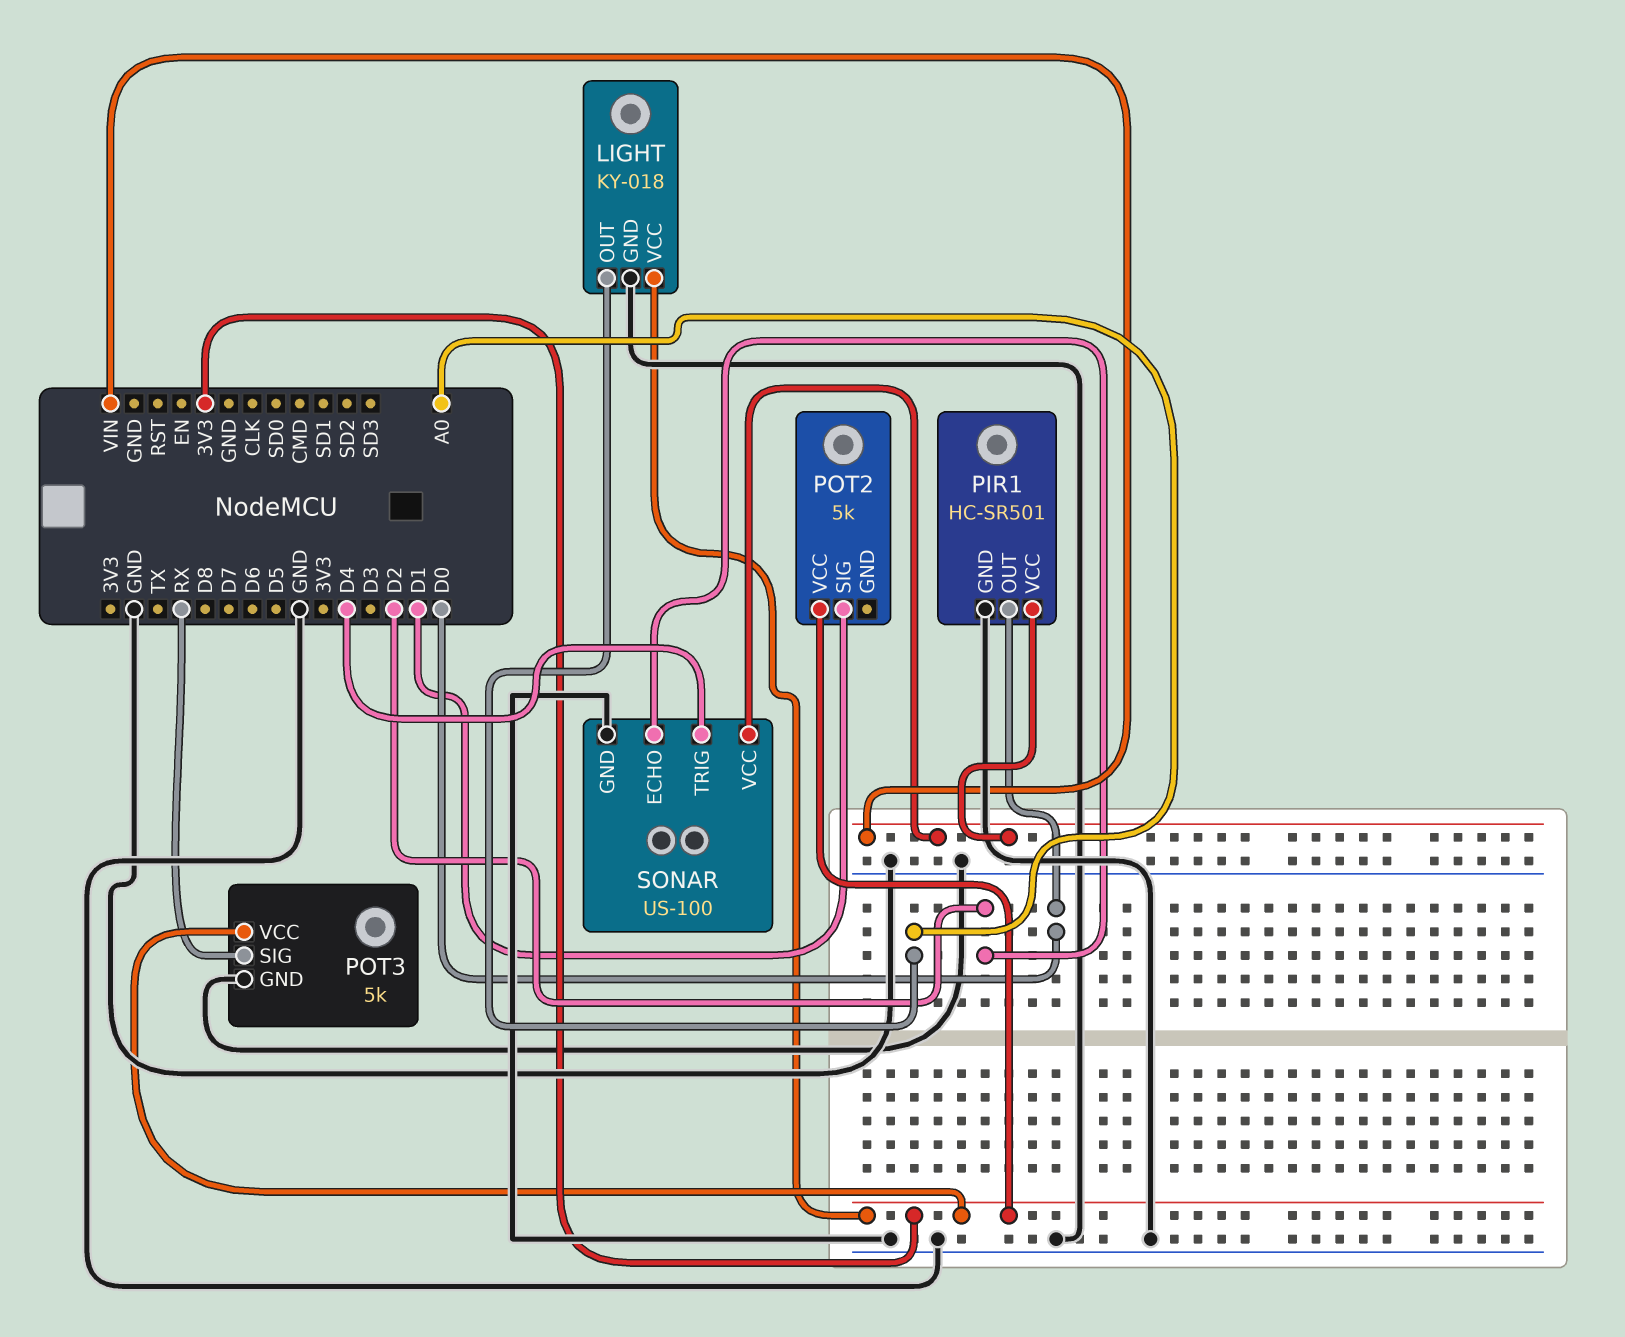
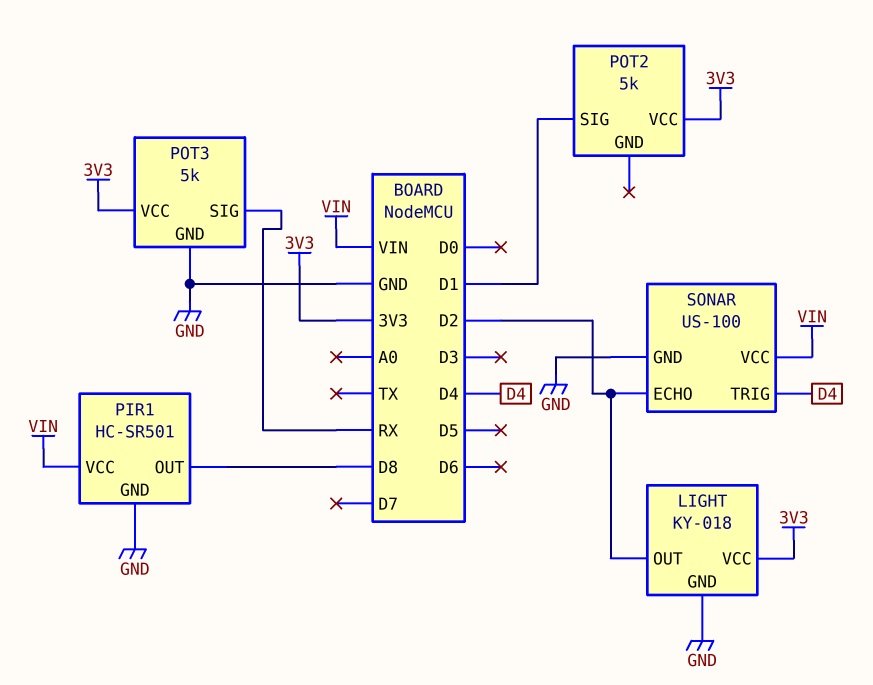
LIGHT pin OUT: A0 -> D2
PIR1 pin OUT: D0 -> D8

